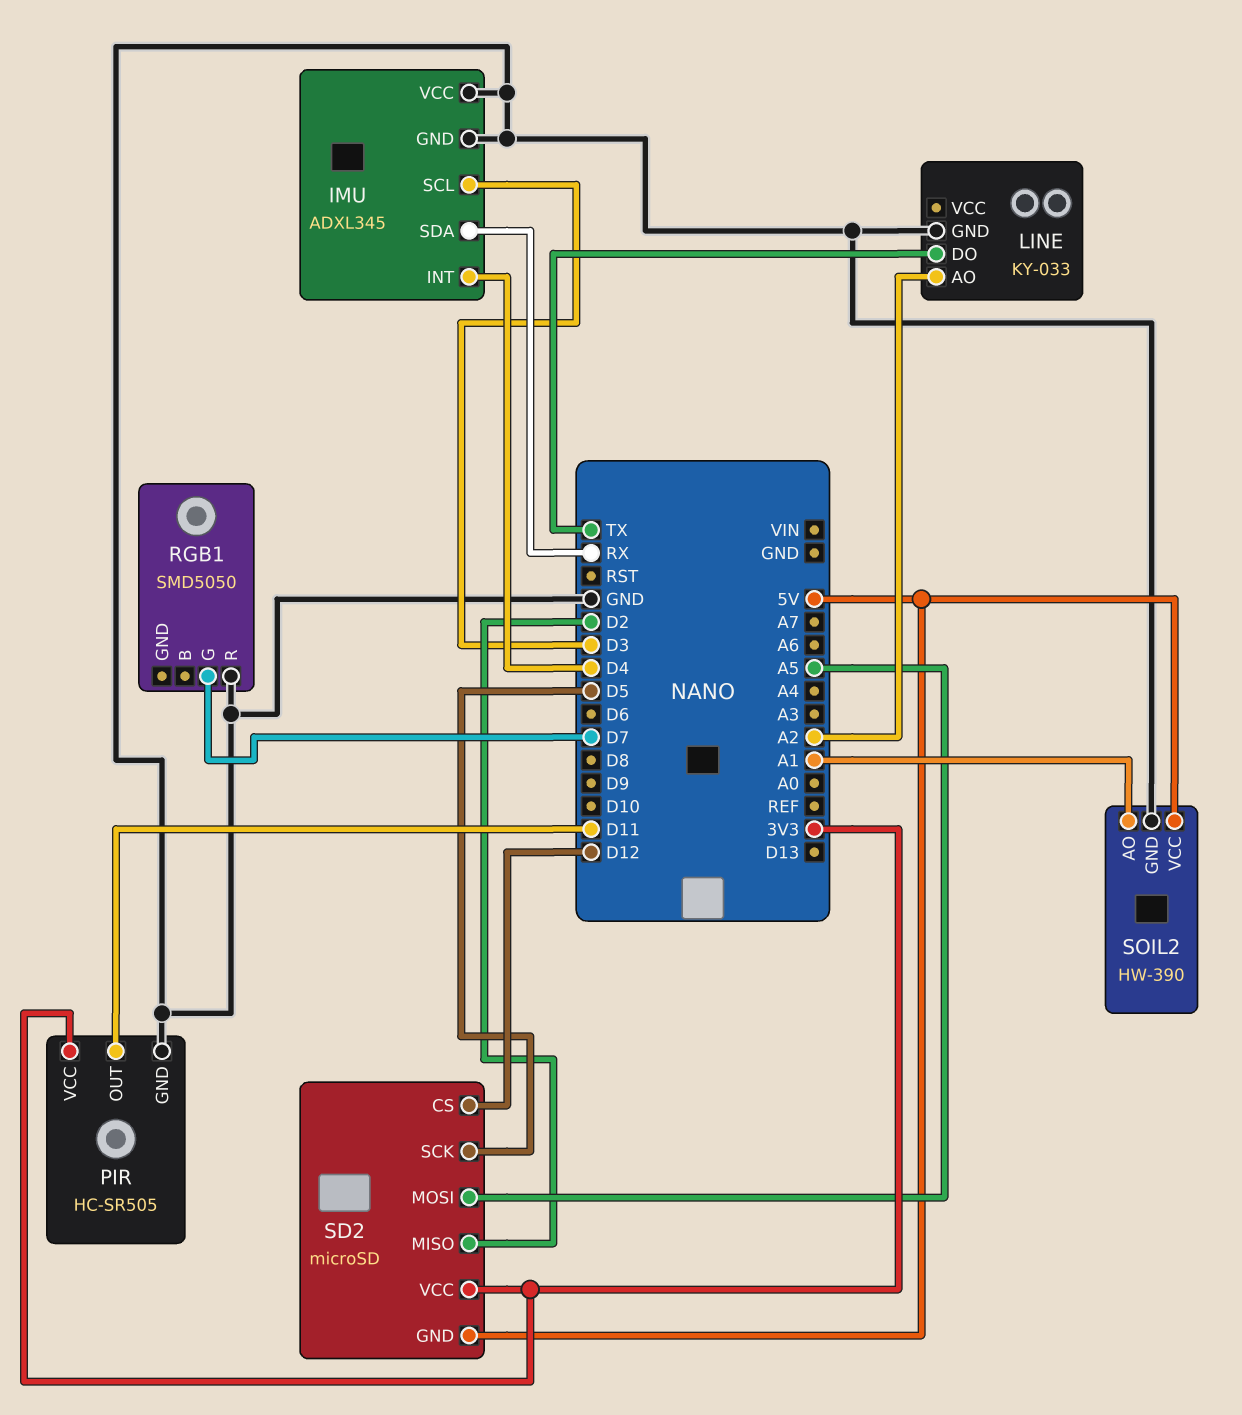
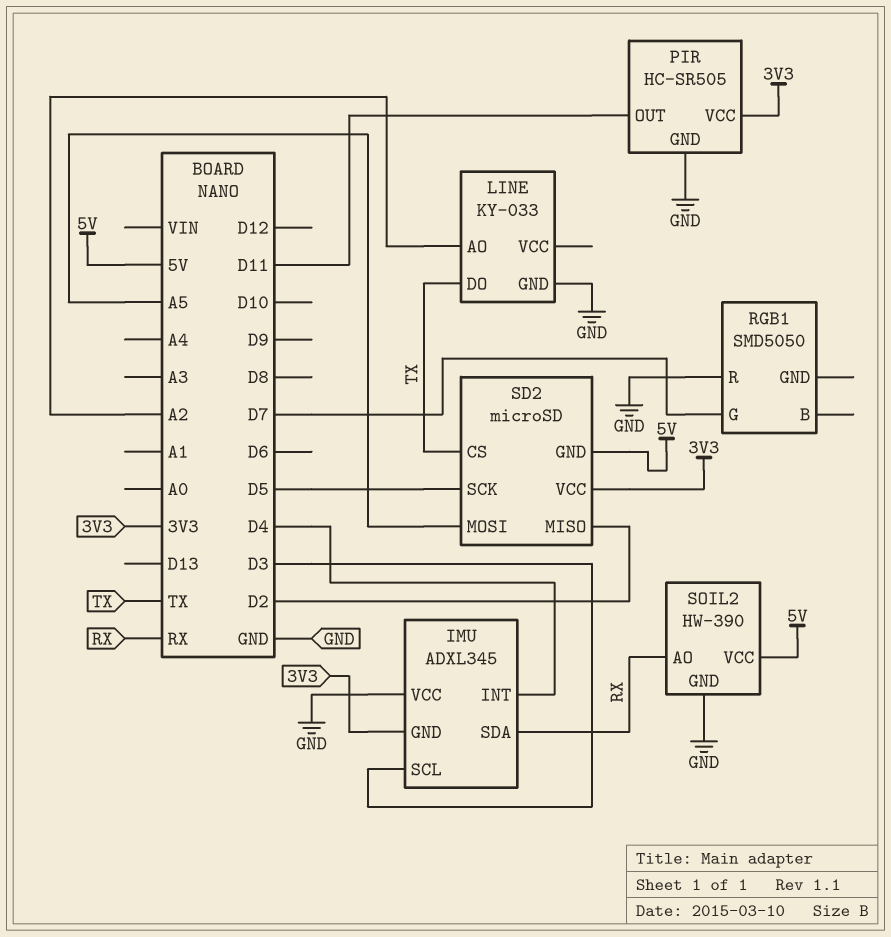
IMU pin GND: GND -> 3V3
SD2 pin CS: D12 -> TX
SOIL2 pin AO: A1 -> RX

